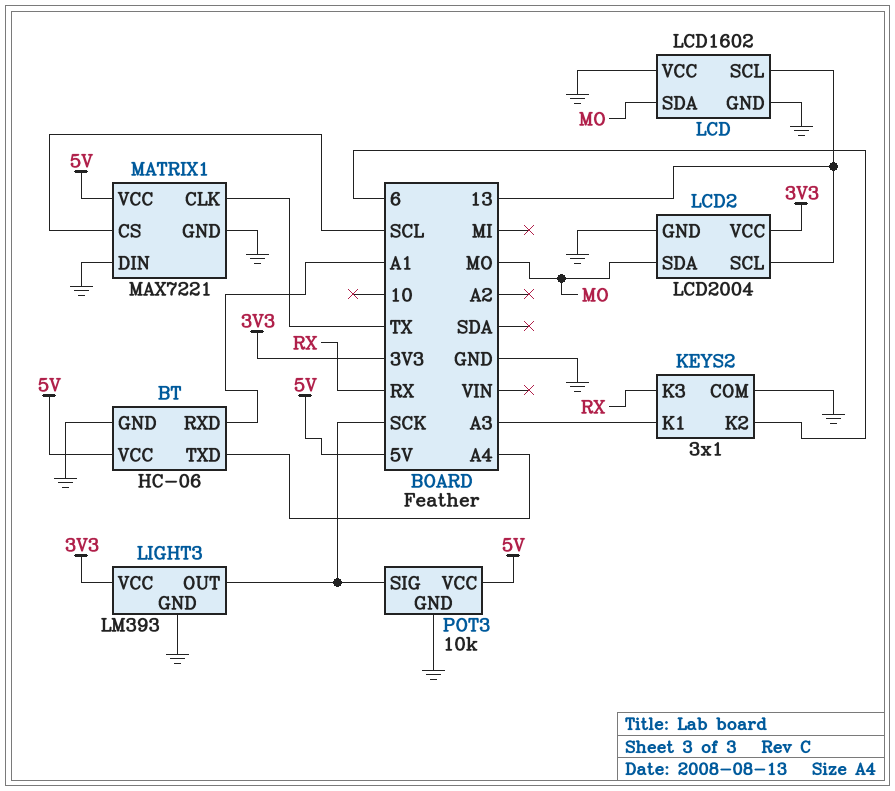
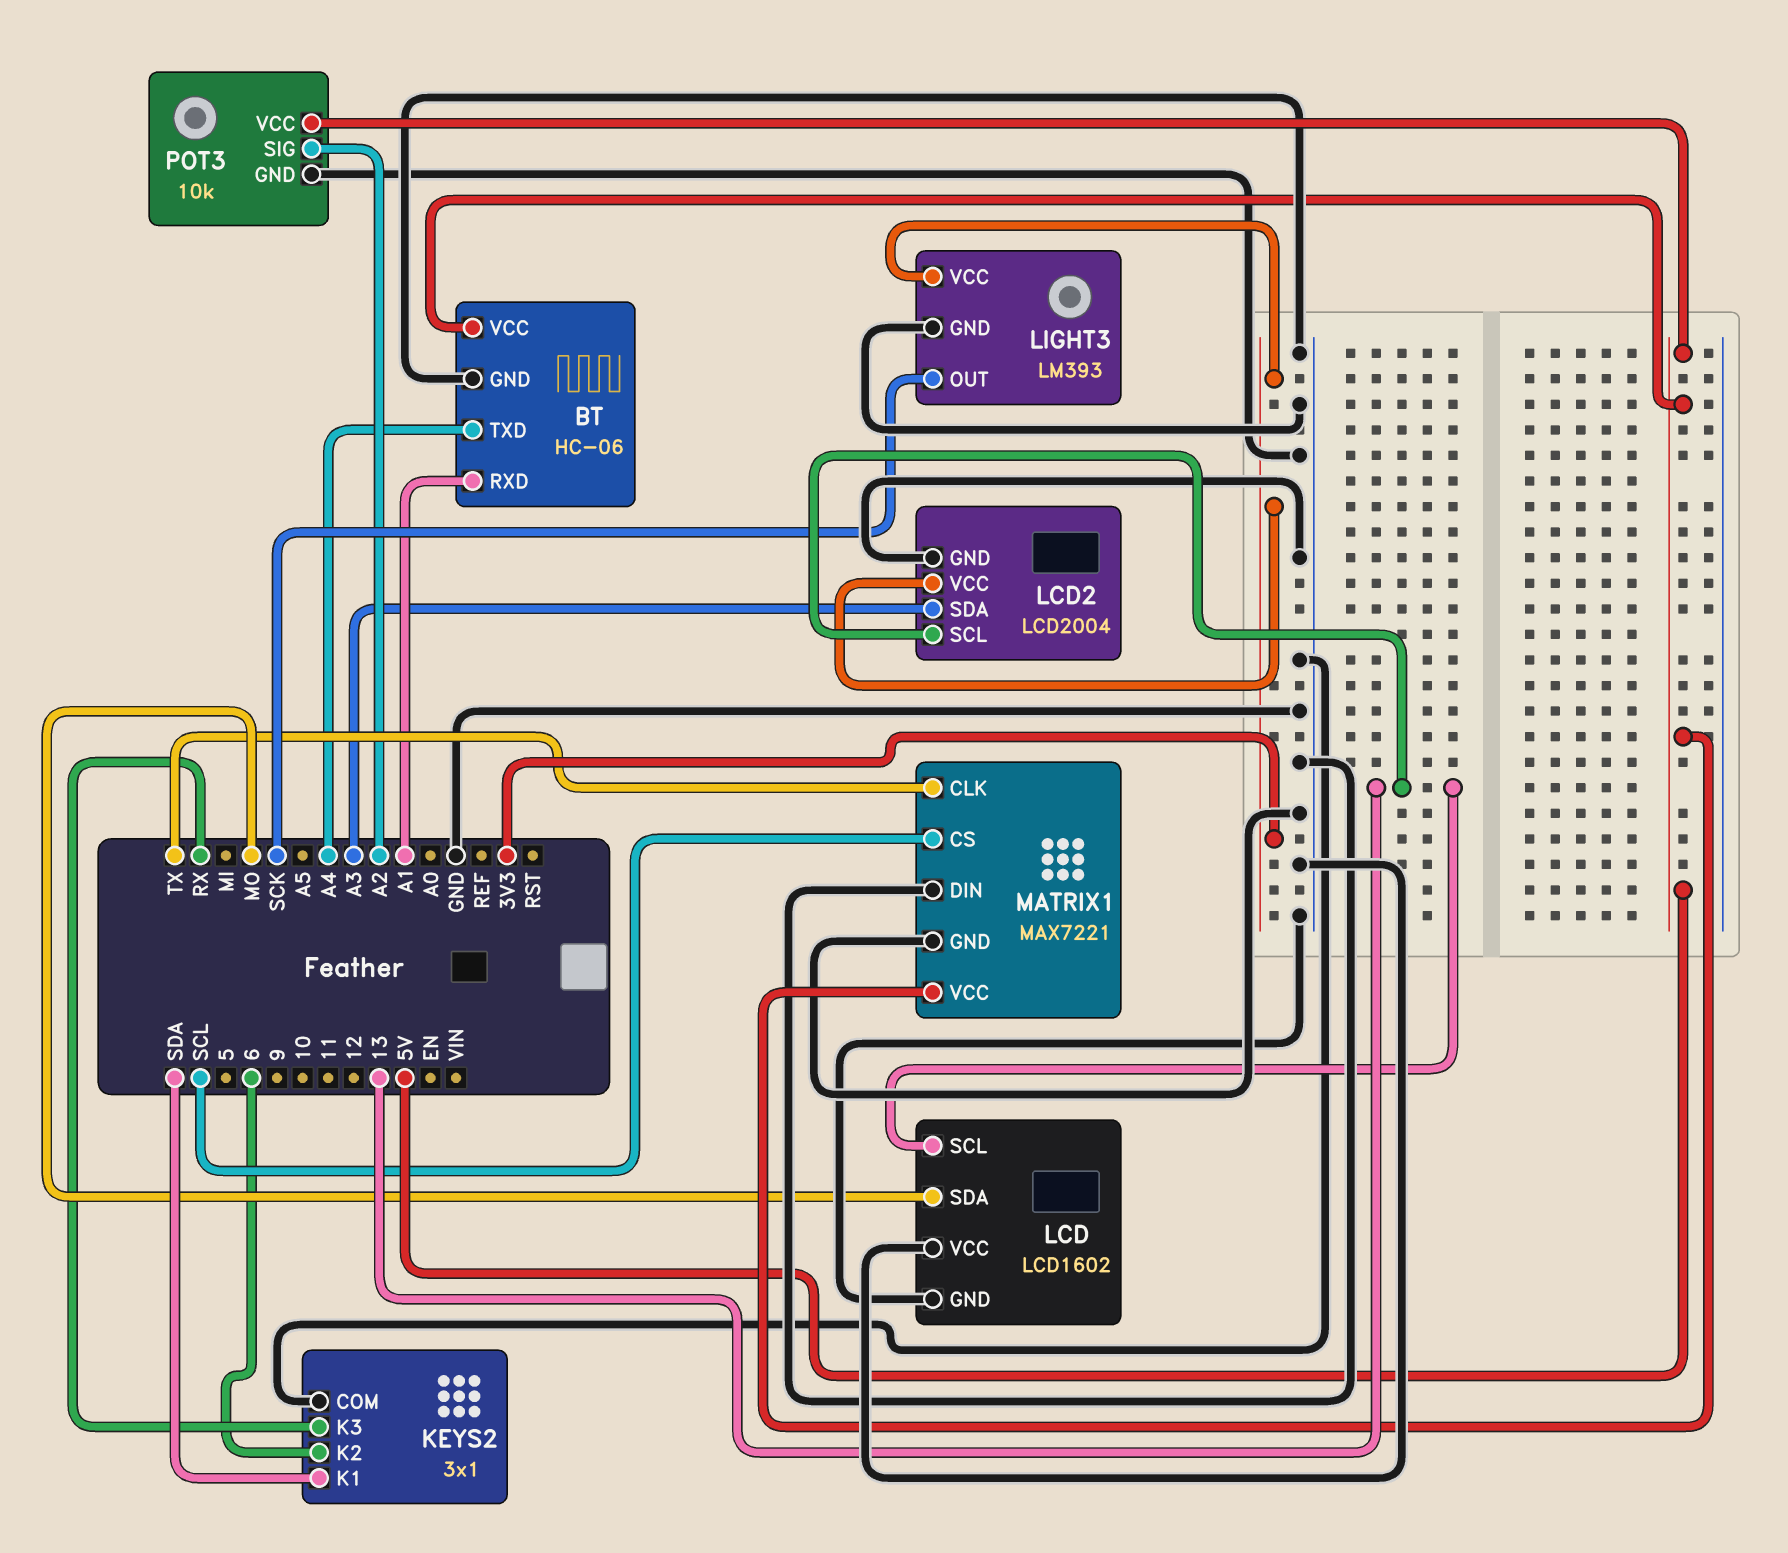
KEYS2 pin K1: A3 -> SDA
LCD2 pin SDA: MO -> A3
POT3 pin SIG: SCK -> A2

